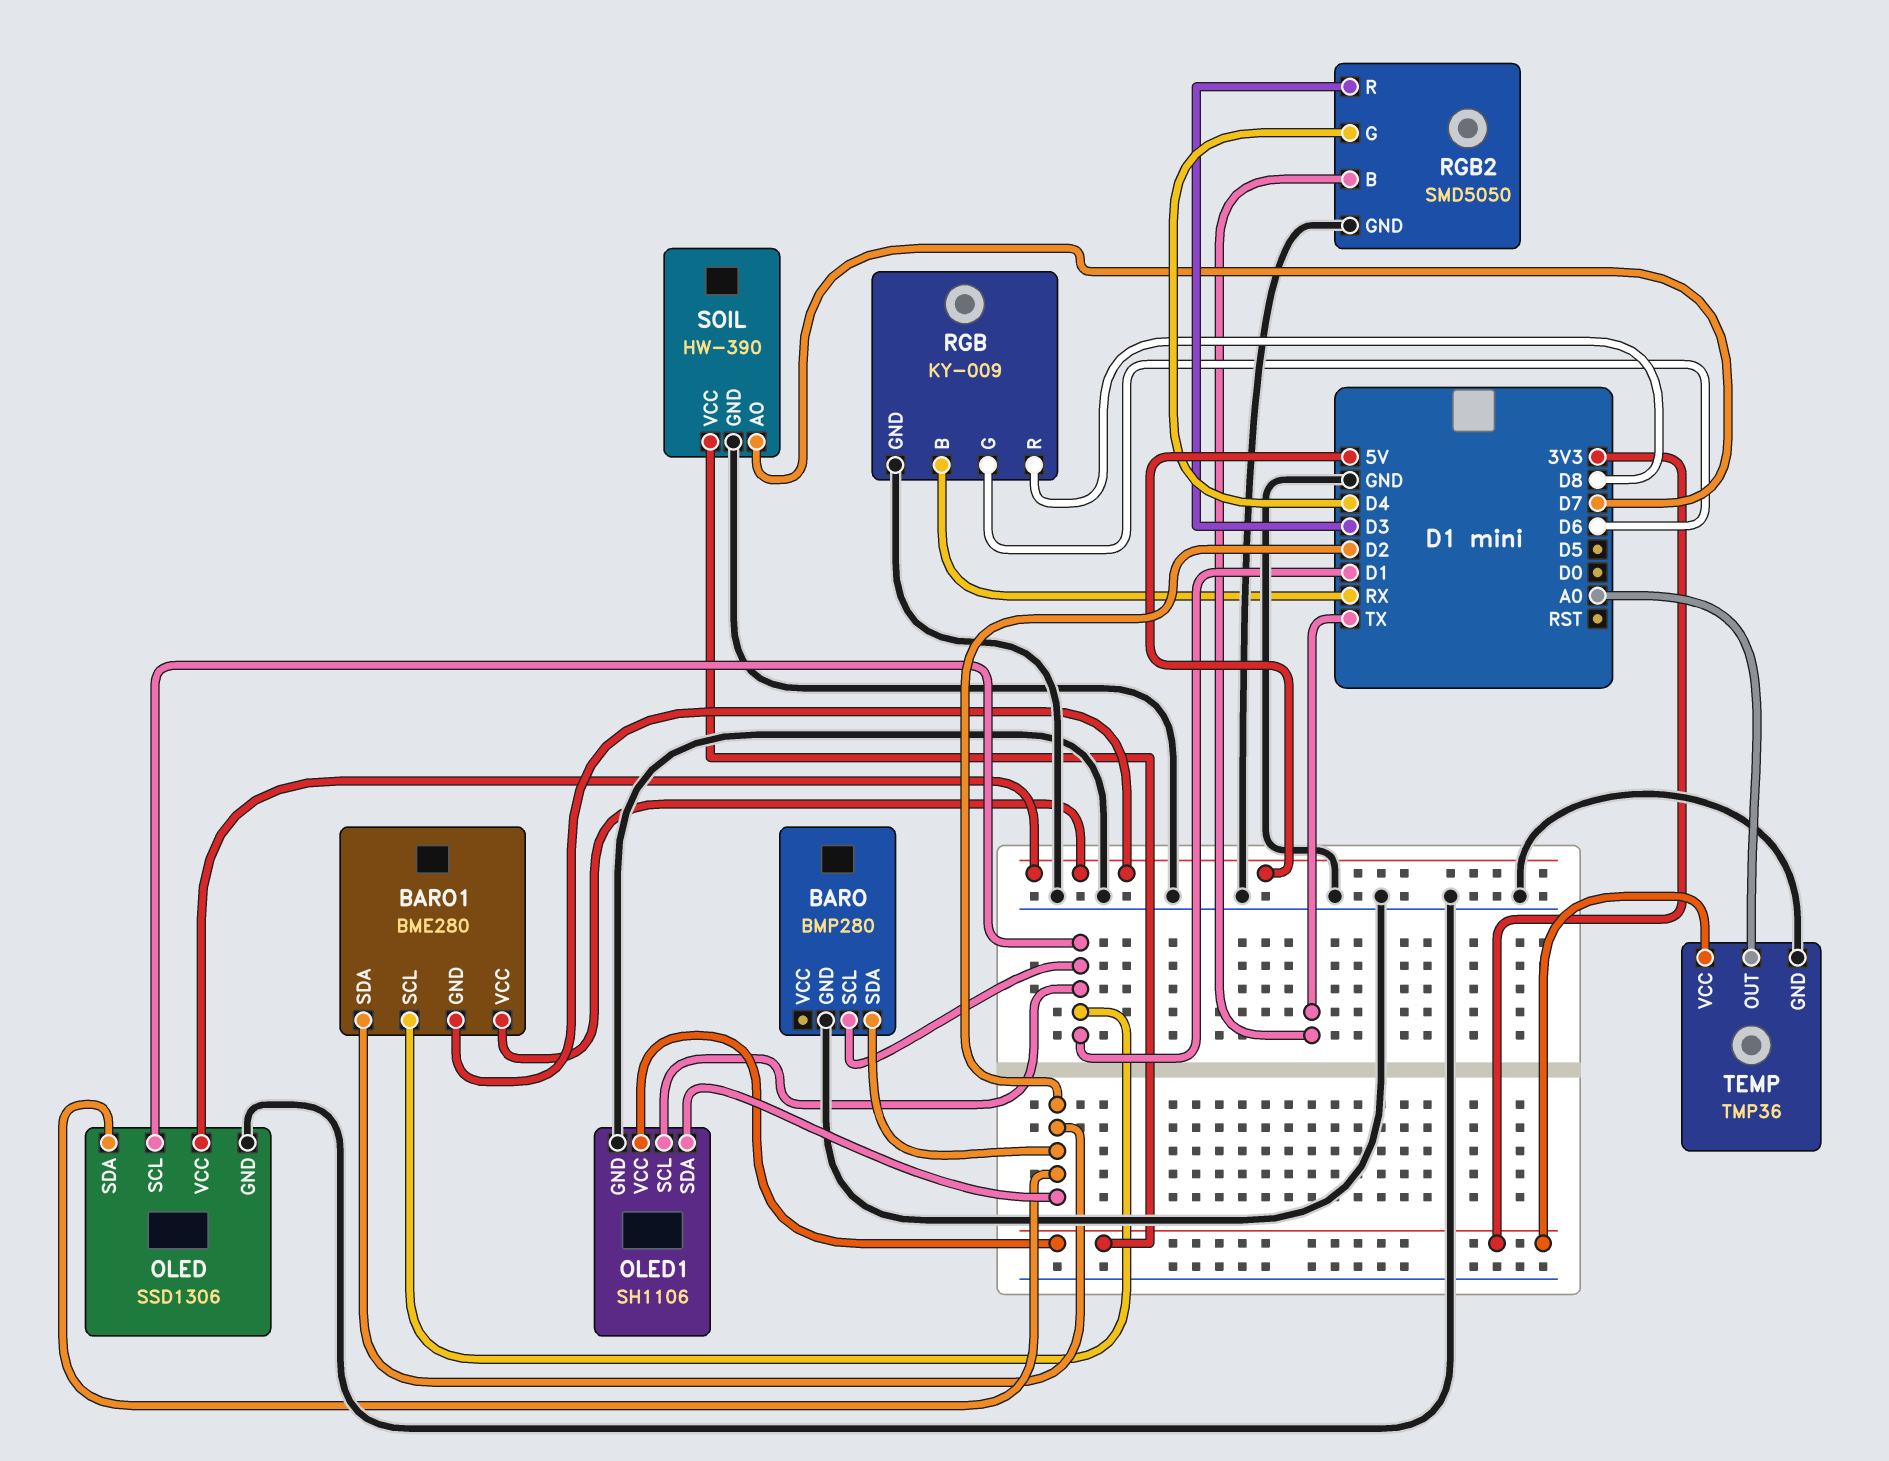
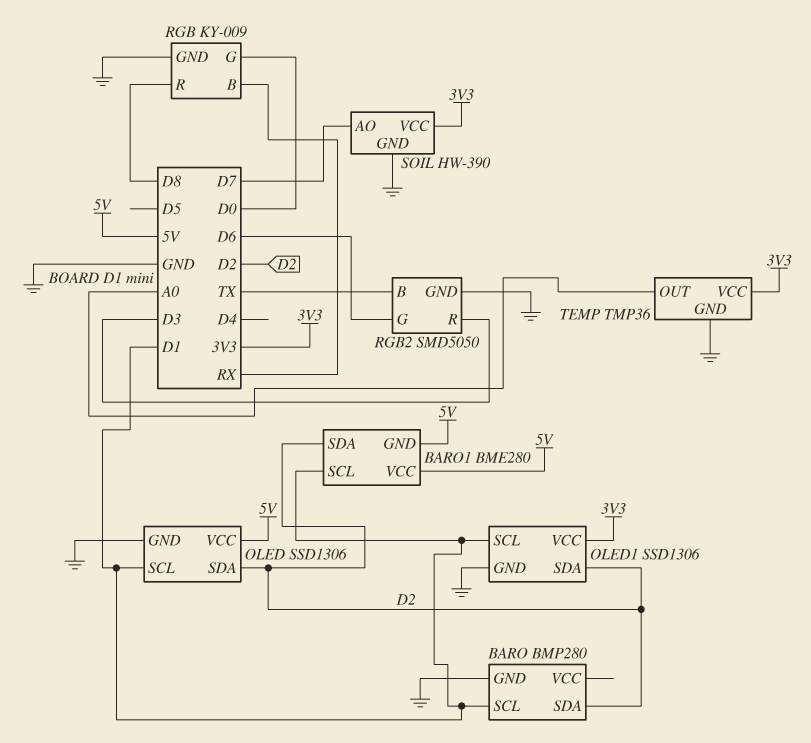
OLED1: SH1106 -> SSD1306
RGB pin G: D6 -> D0
RGB2 pin G: D4 -> D6

